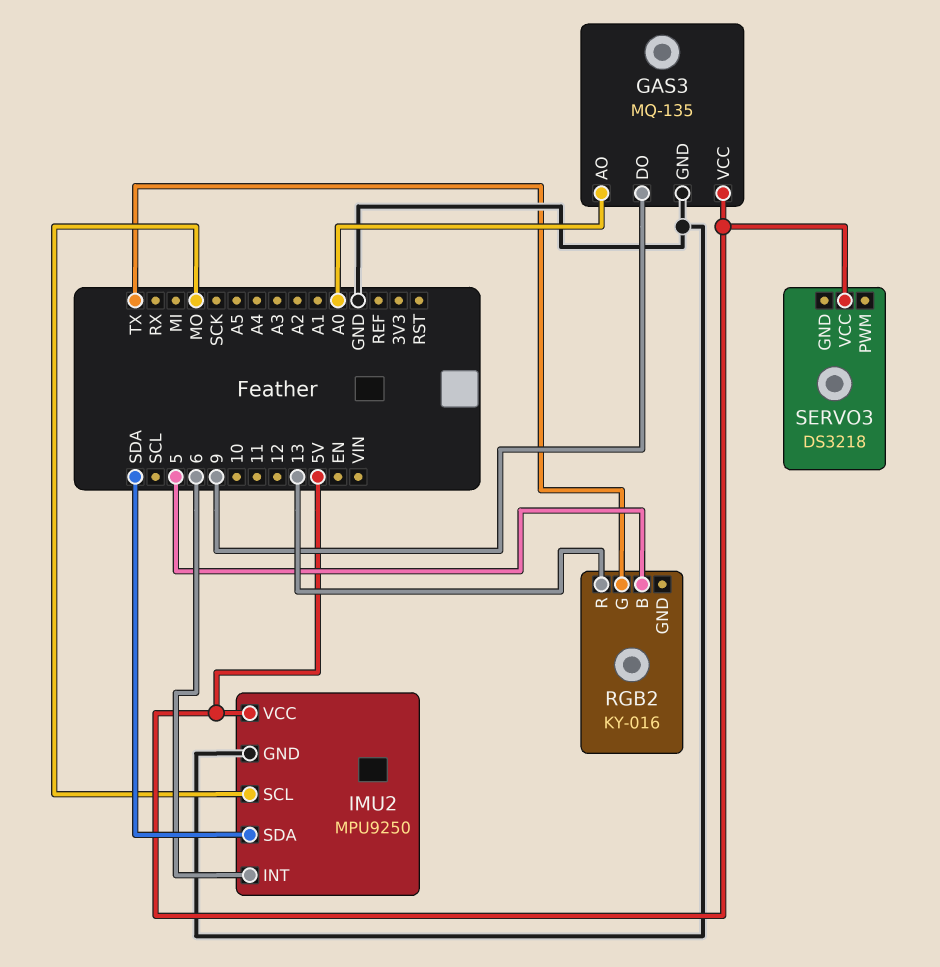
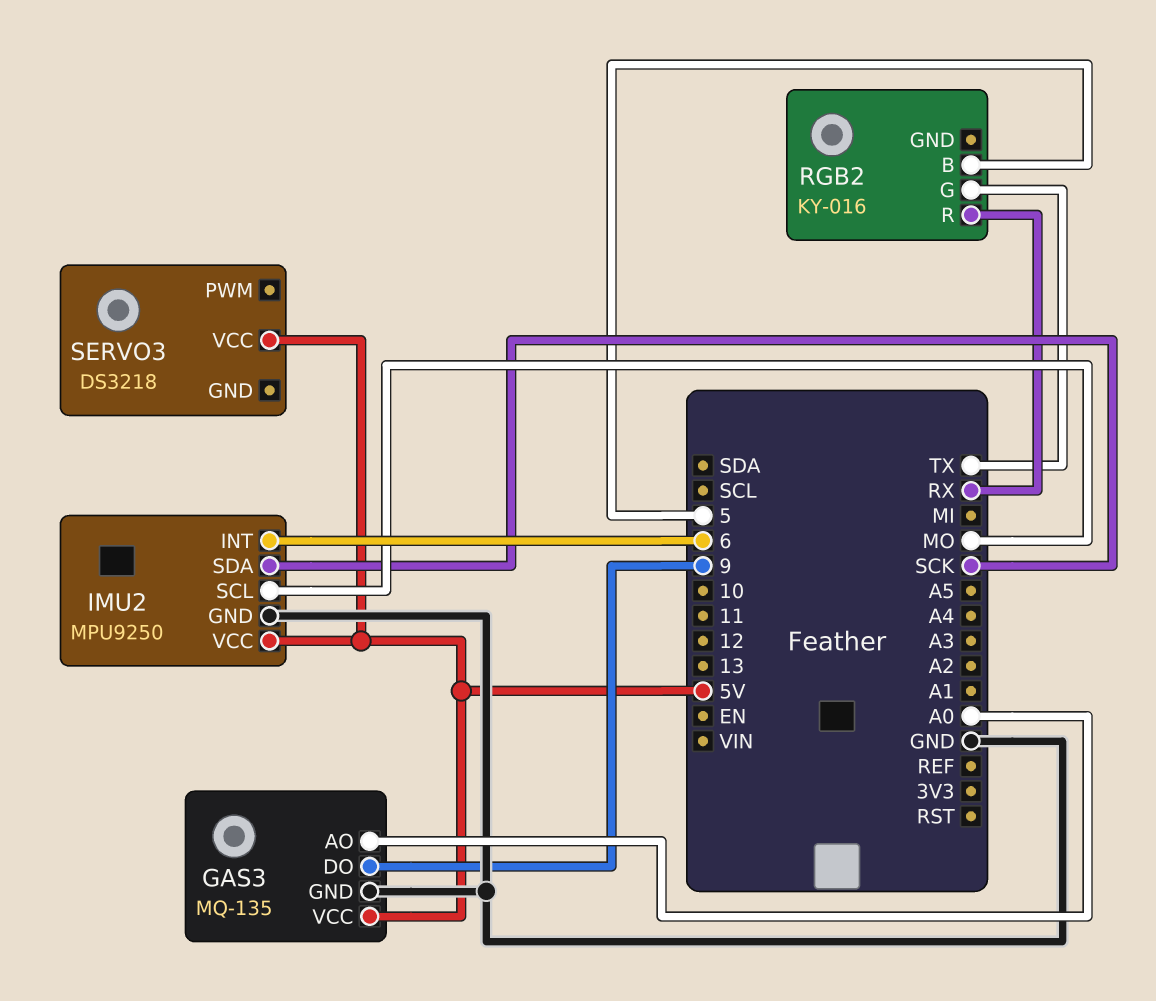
IMU2 pin SDA: SDA -> SCK
RGB2 pin R: 13 -> RX

